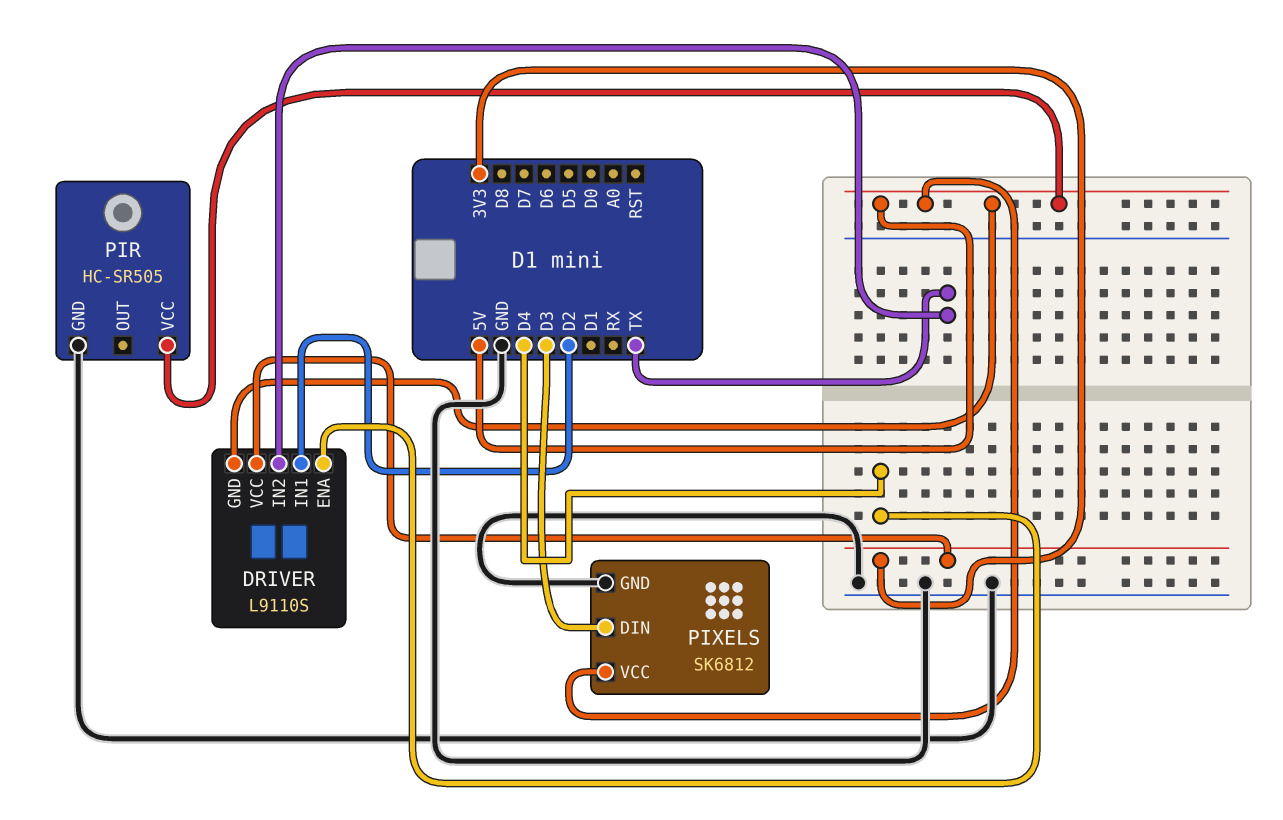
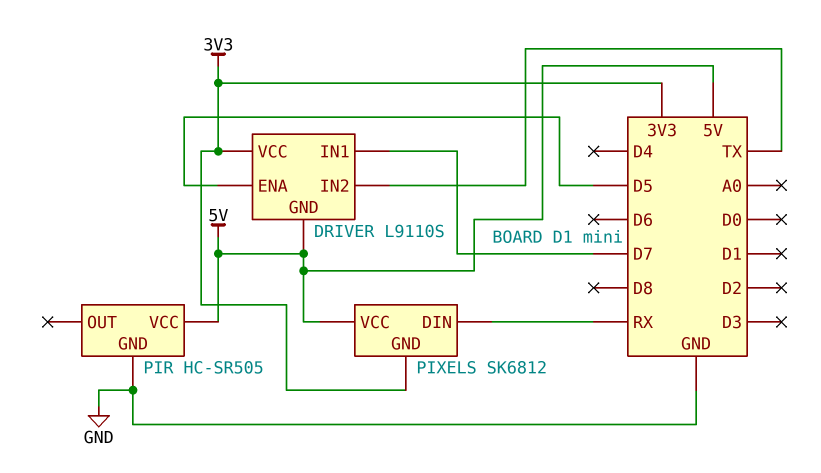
DRIVER pin ENA: D4 -> D5
DRIVER pin IN1: D2 -> D7
PIXELS pin DIN: D3 -> RX
PIXELS pin GND: GND -> 3V3

